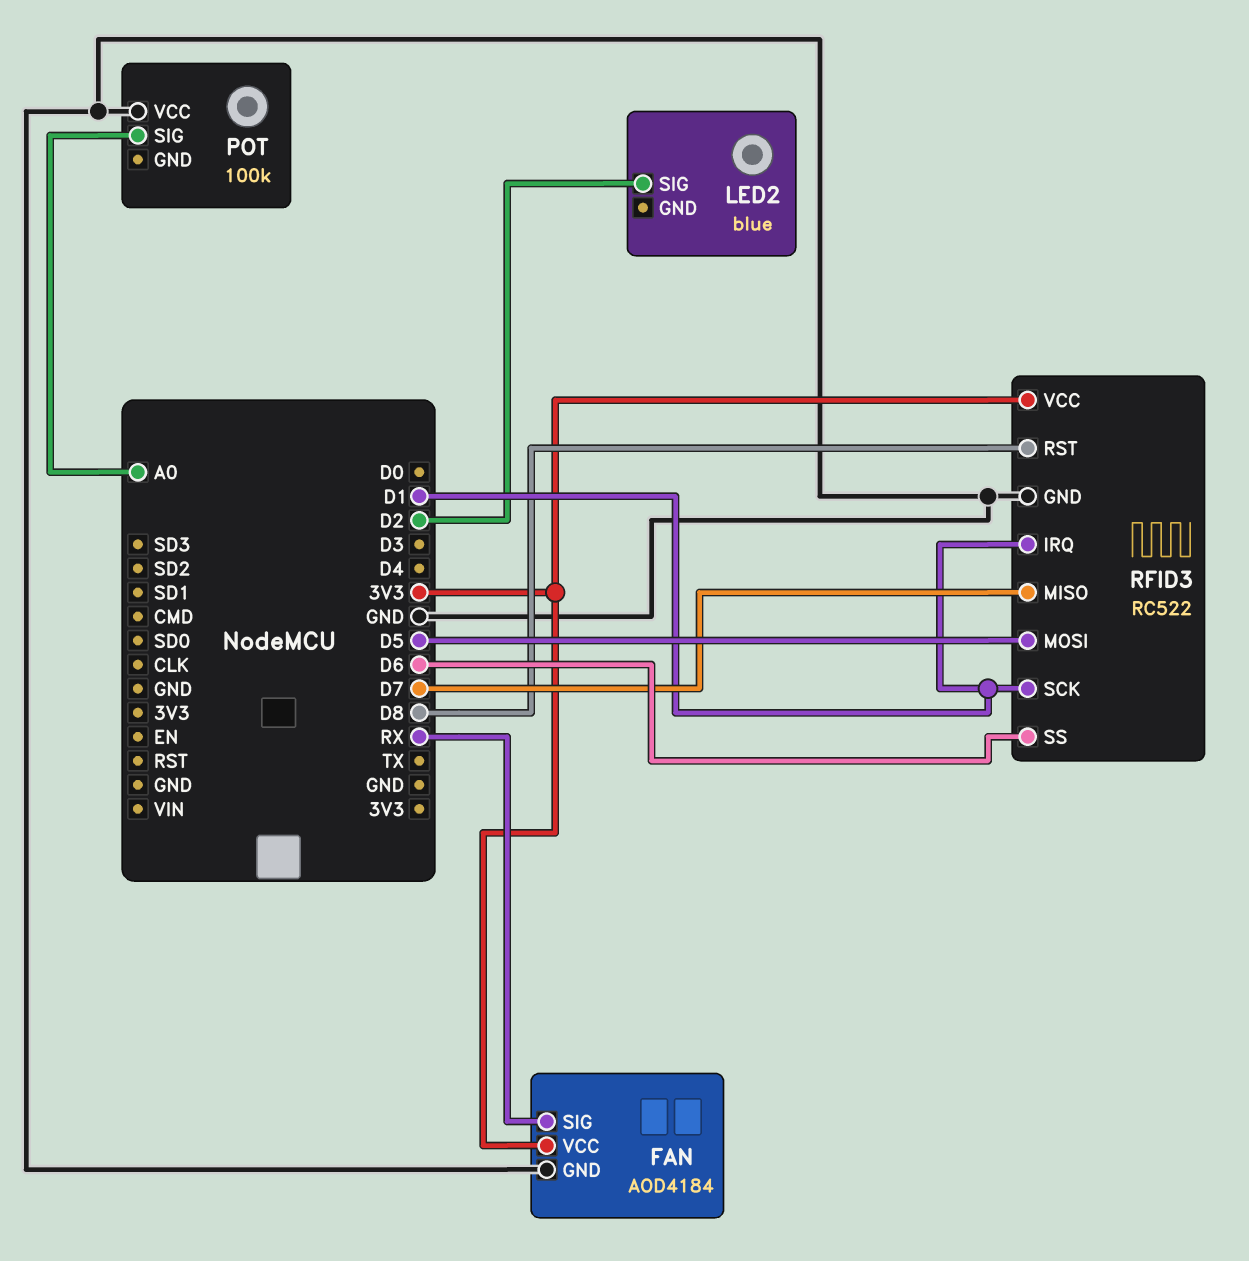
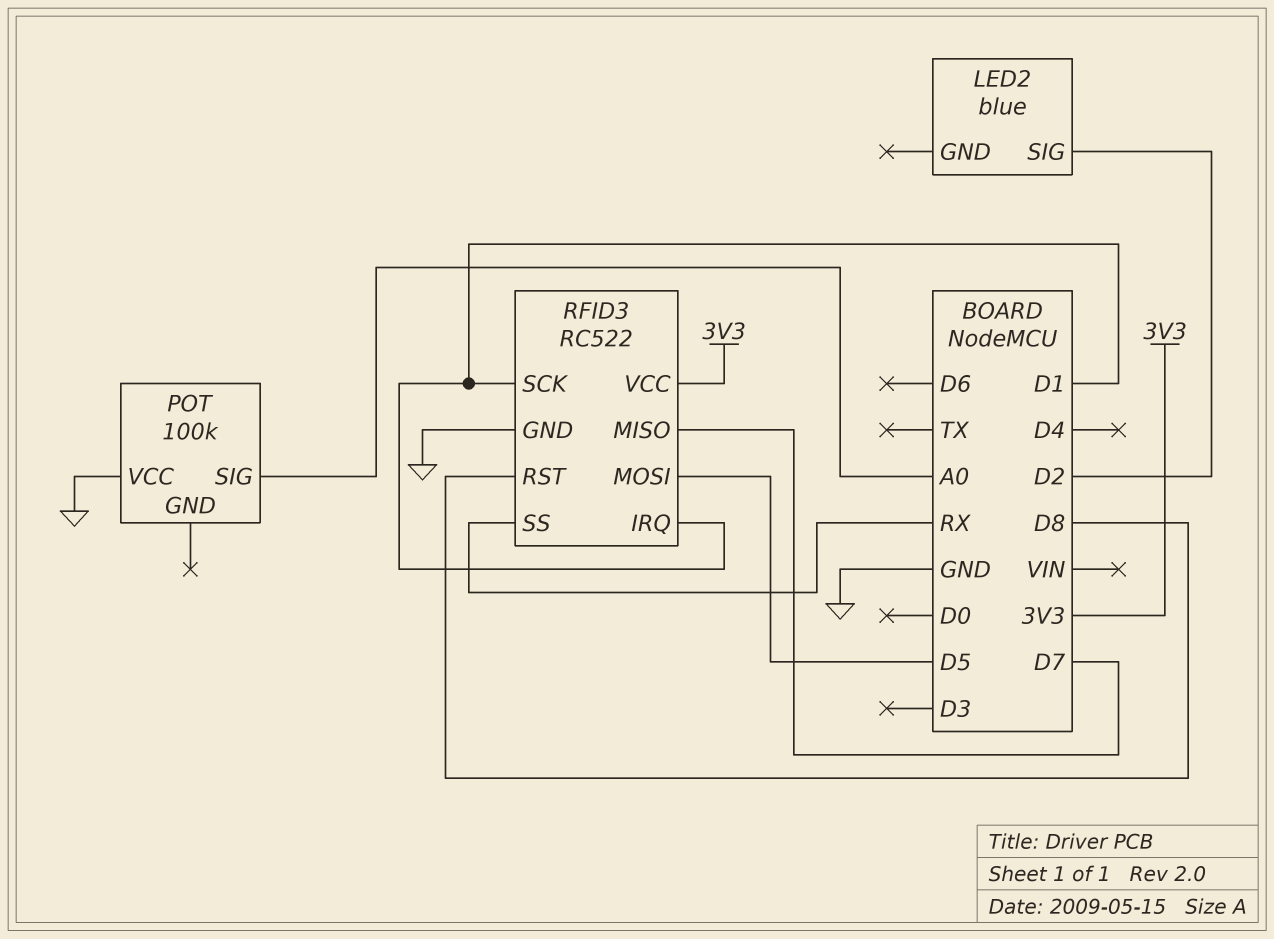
FAN: AOD4184 -> none
FAN pin GND: GND -> none
FAN pin SIG: RX -> none
FAN pin VCC: 3V3 -> none
RFID3 pin SS: D6 -> RX

